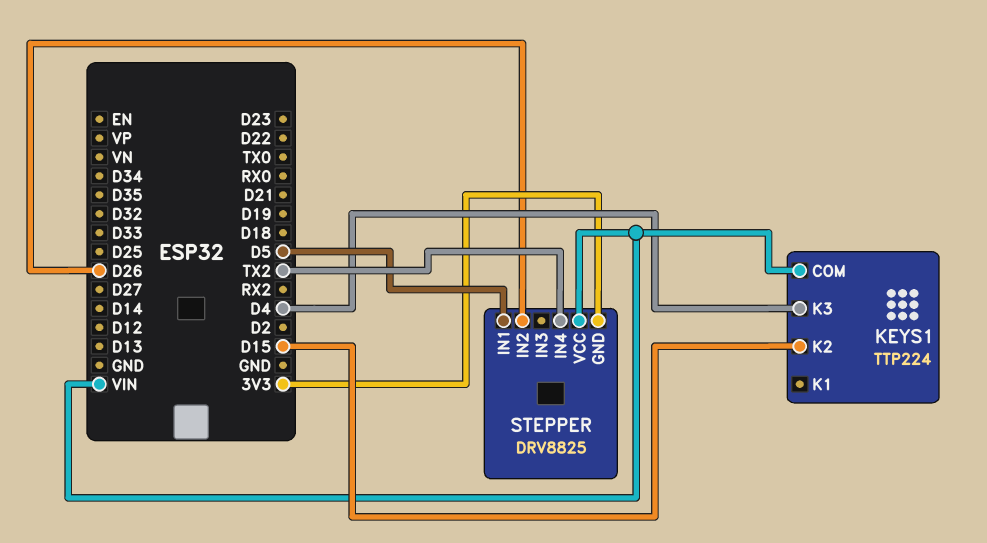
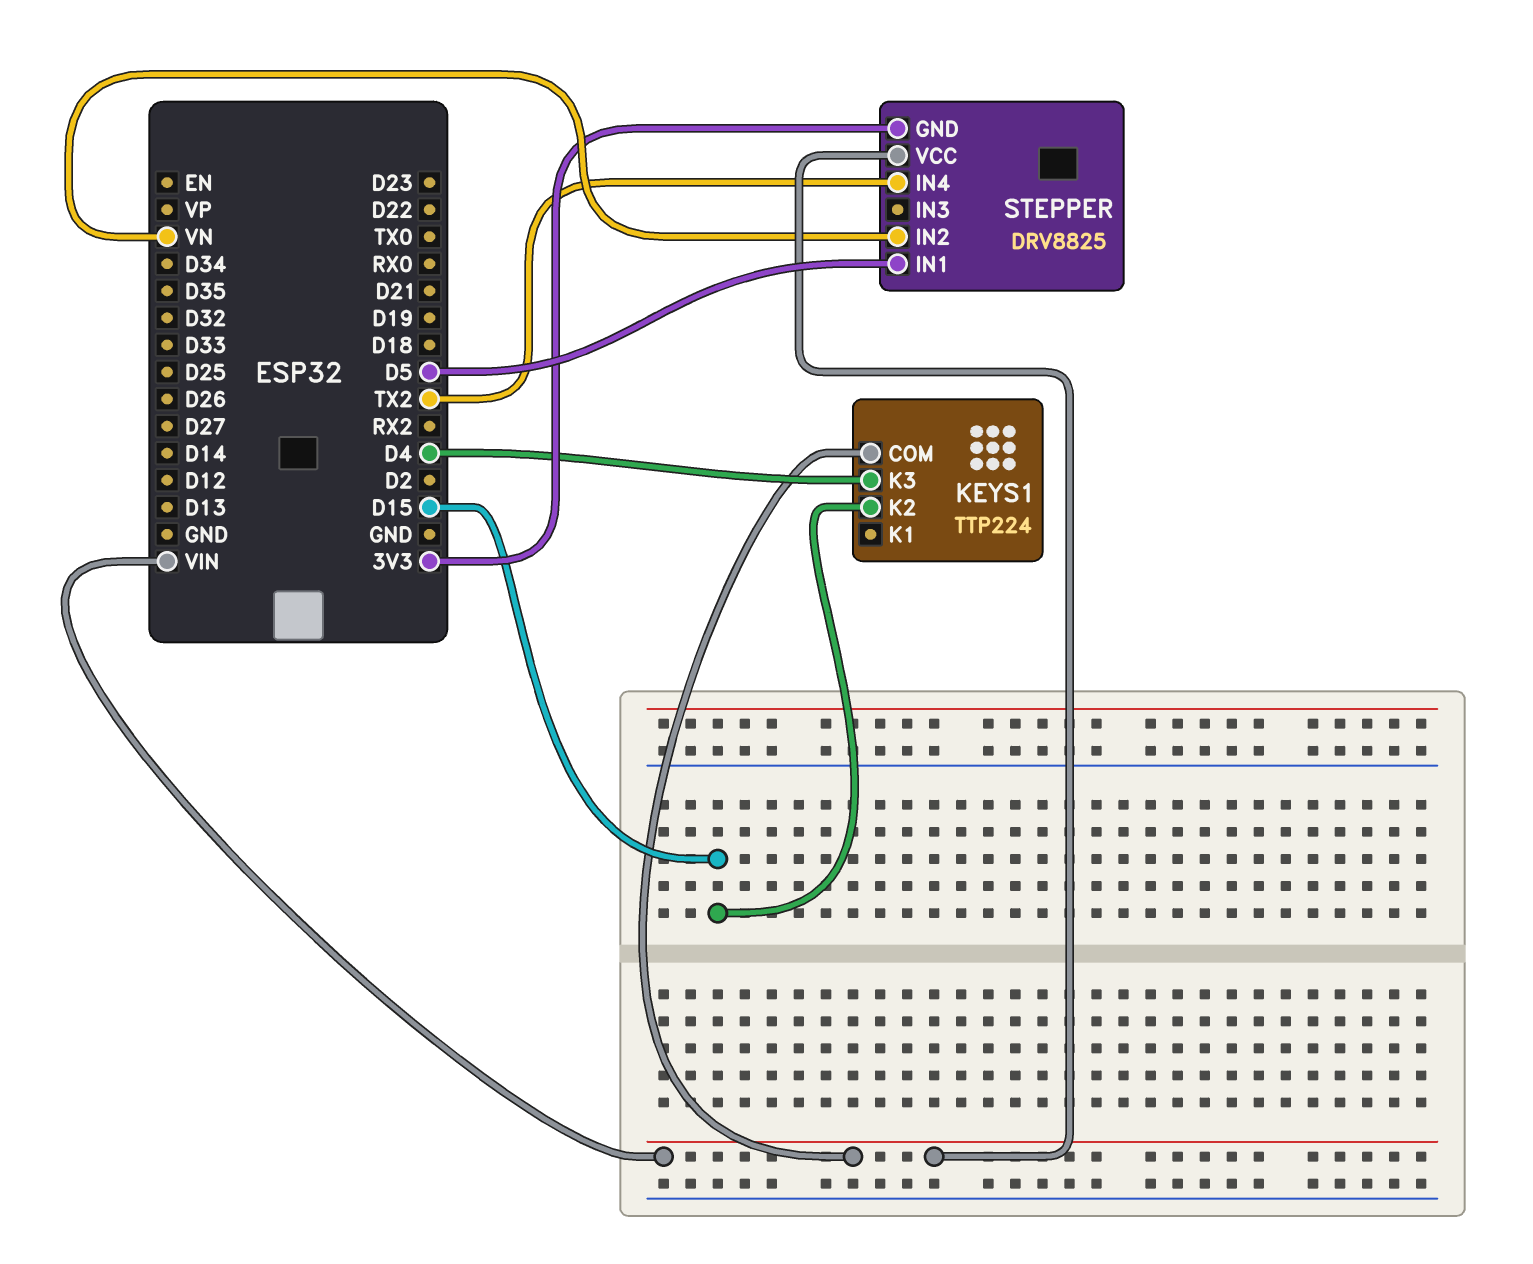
STEPPER pin IN2: D26 -> VN

